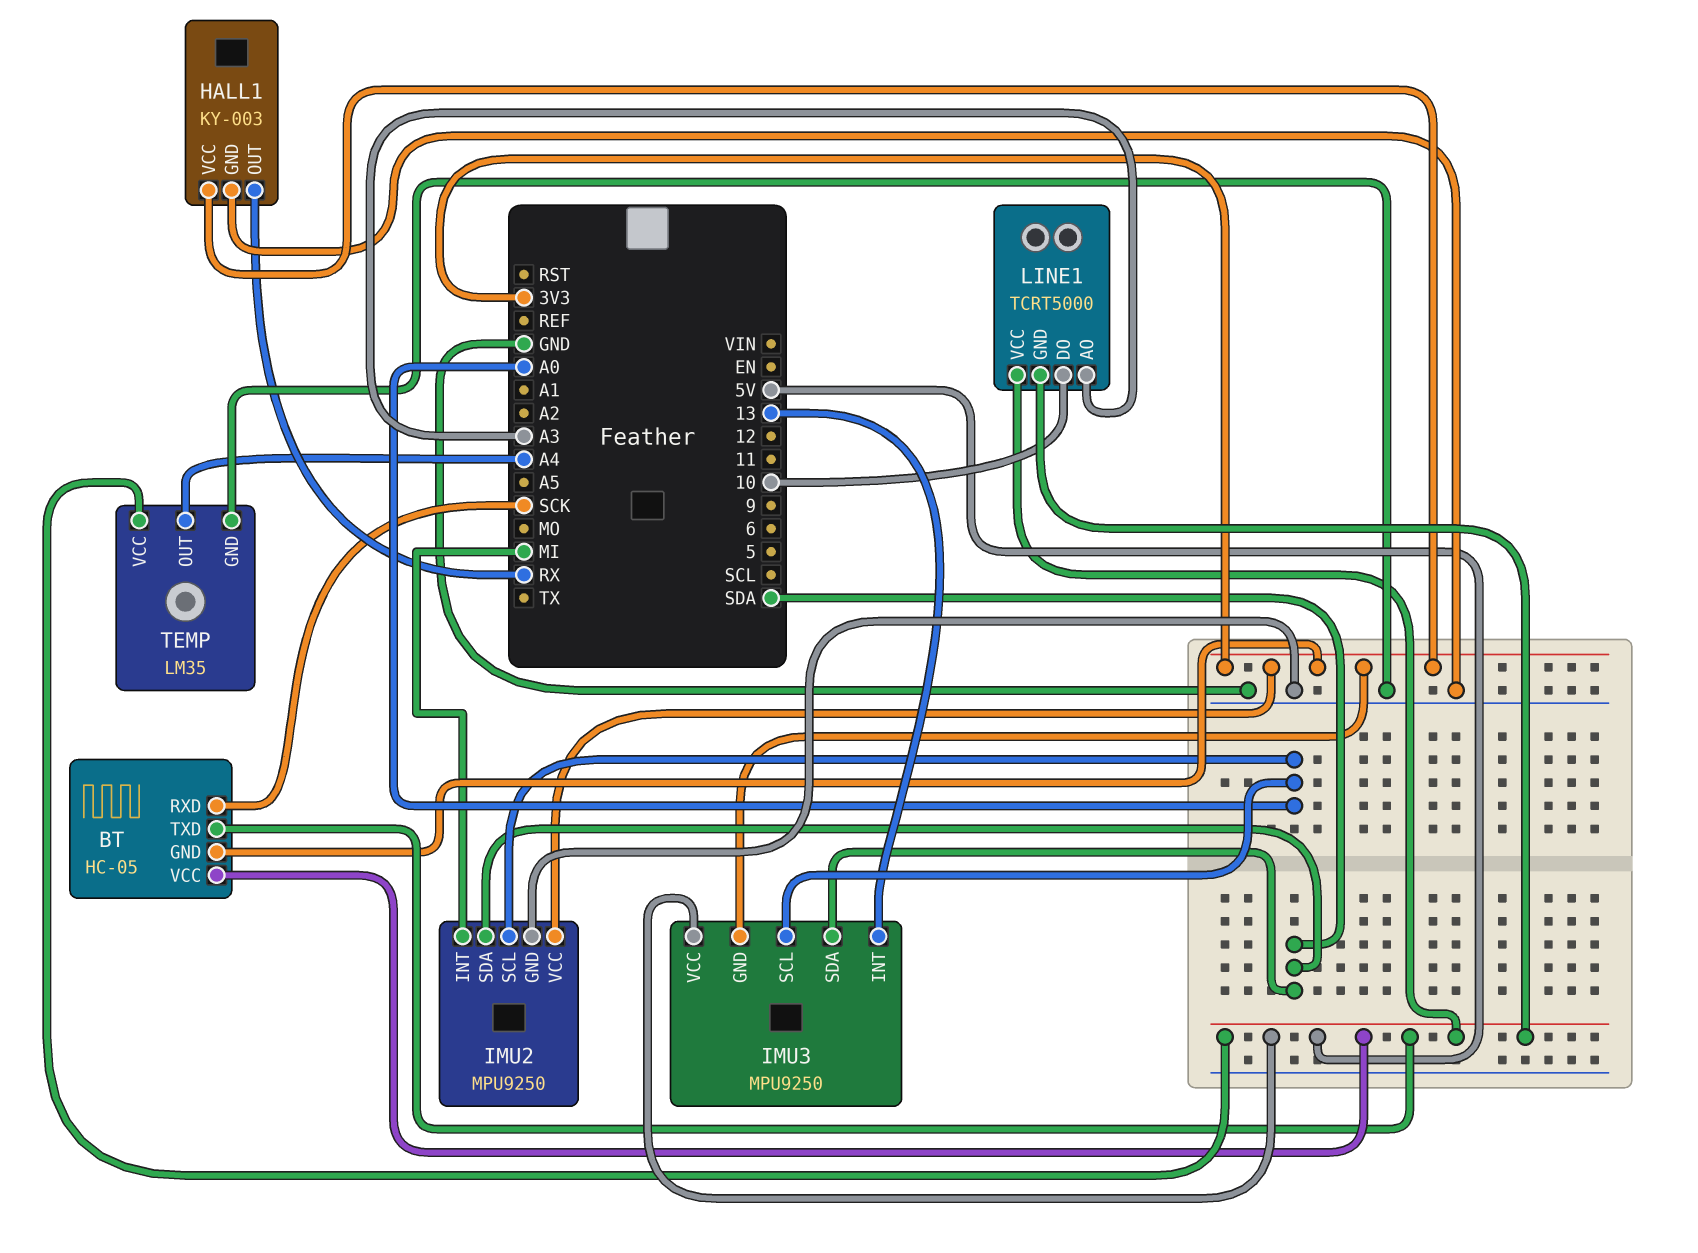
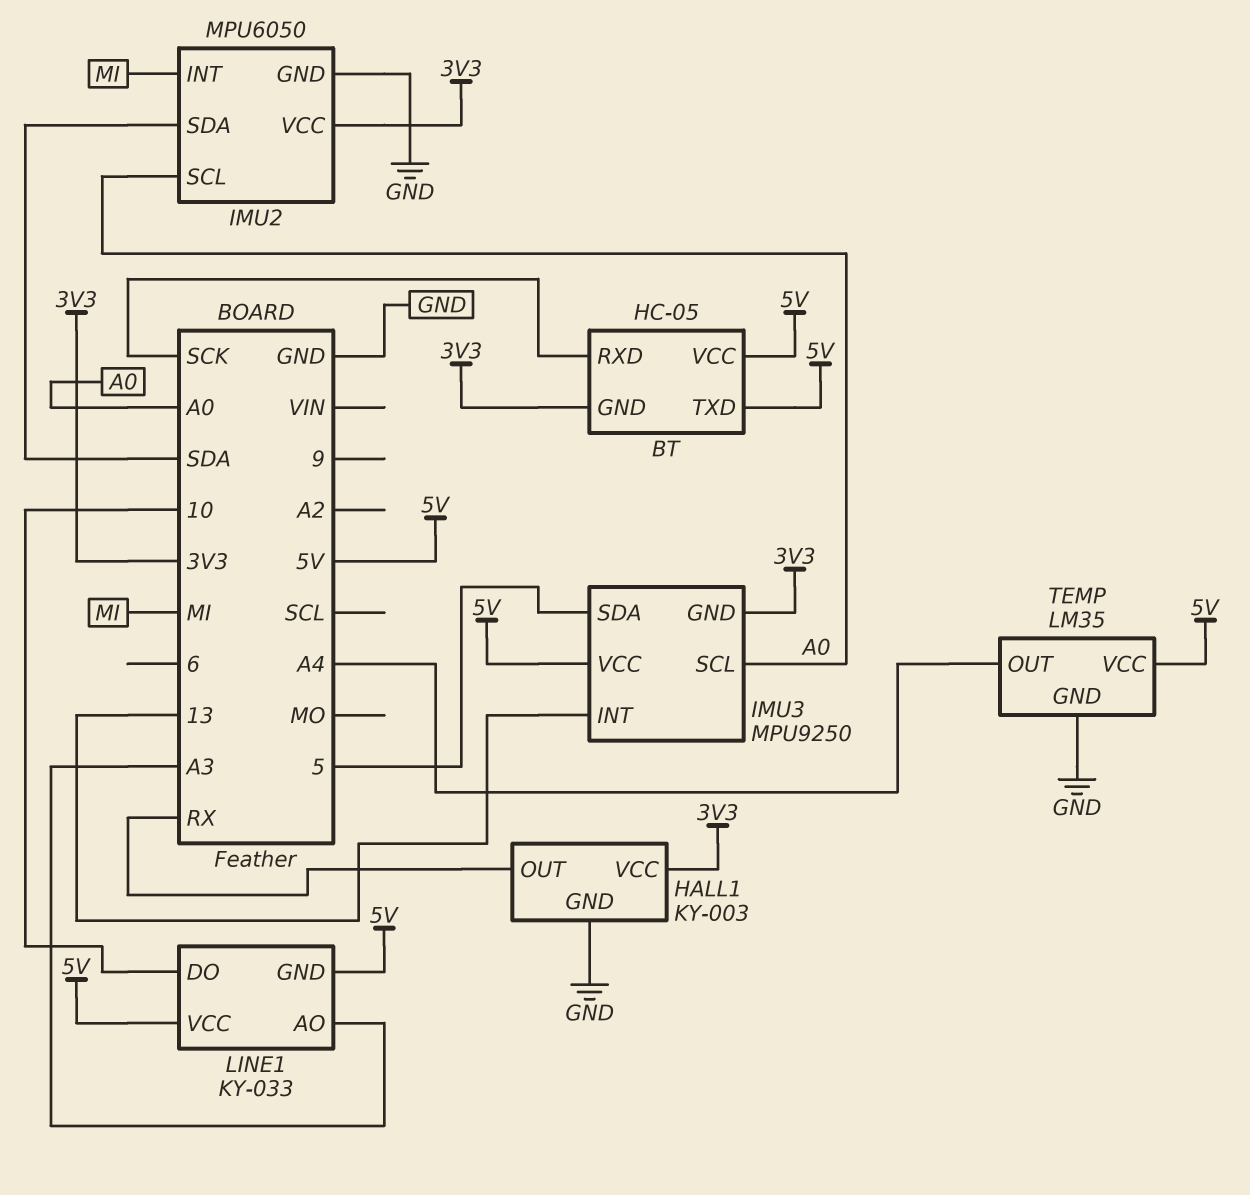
IMU2: MPU9250 -> MPU6050
IMU3 pin SDA: SDA -> 5
LINE1: TCRT5000 -> KY-033

